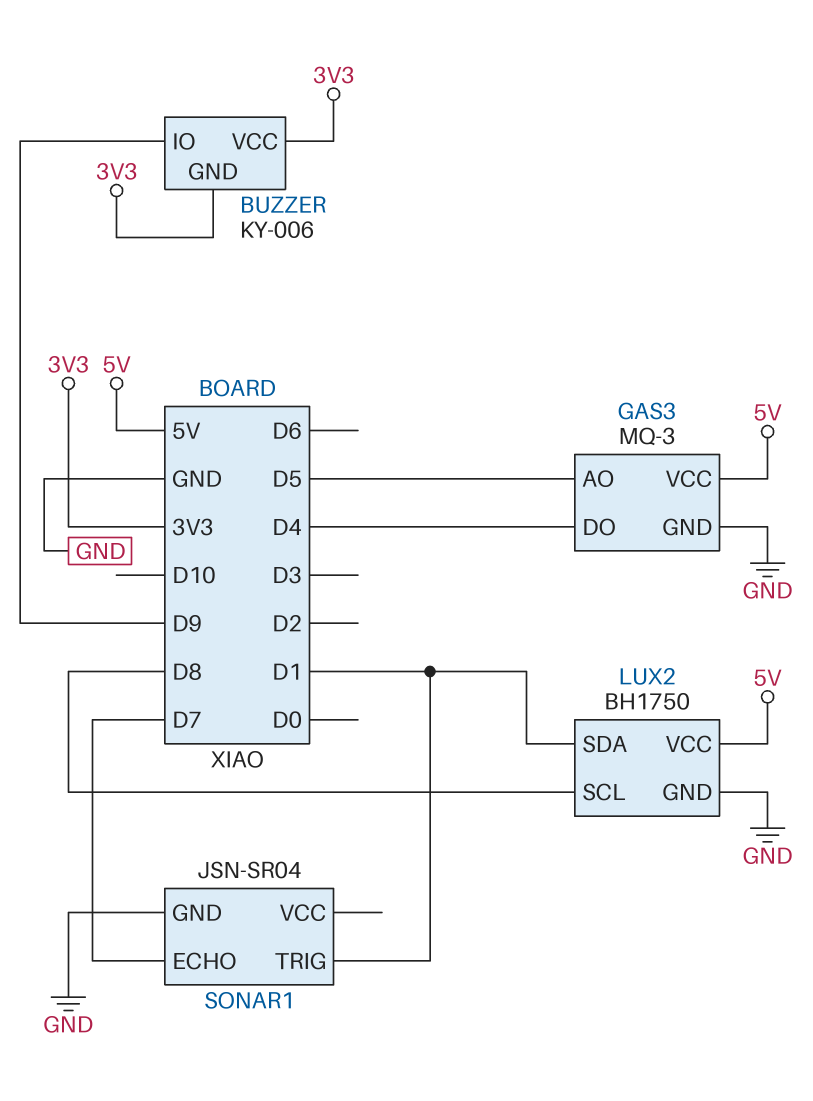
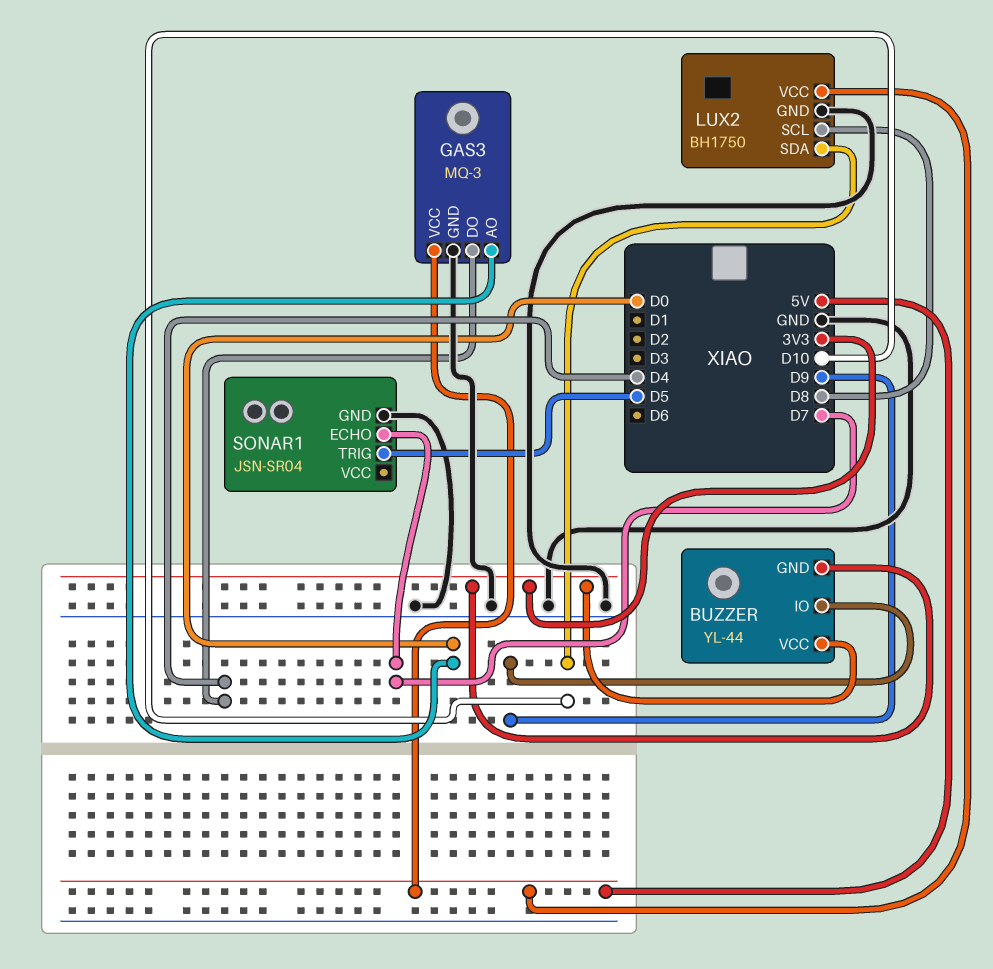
BUZZER: KY-006 -> YL-44
GAS3 pin AO: D5 -> D0
LUX2 pin SDA: D1 -> D10
SONAR1 pin TRIG: D1 -> D5

